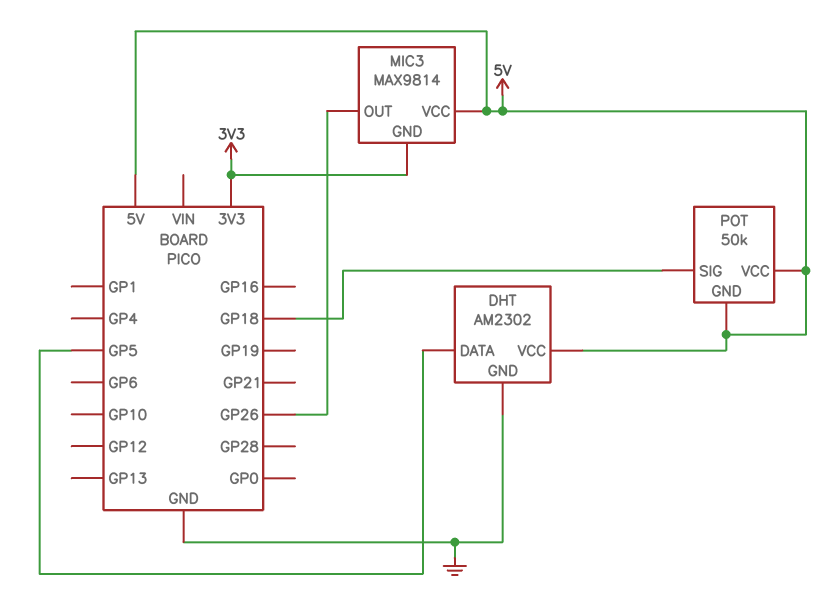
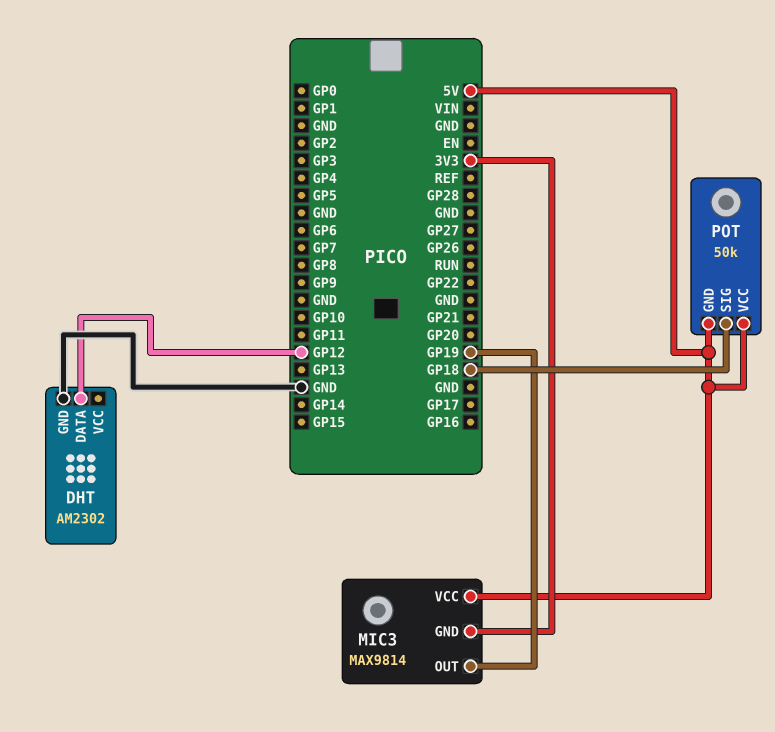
DHT pin DATA: GP5 -> GP12
DHT pin VCC: 5V -> none
MIC3 pin OUT: GP26 -> GP19

